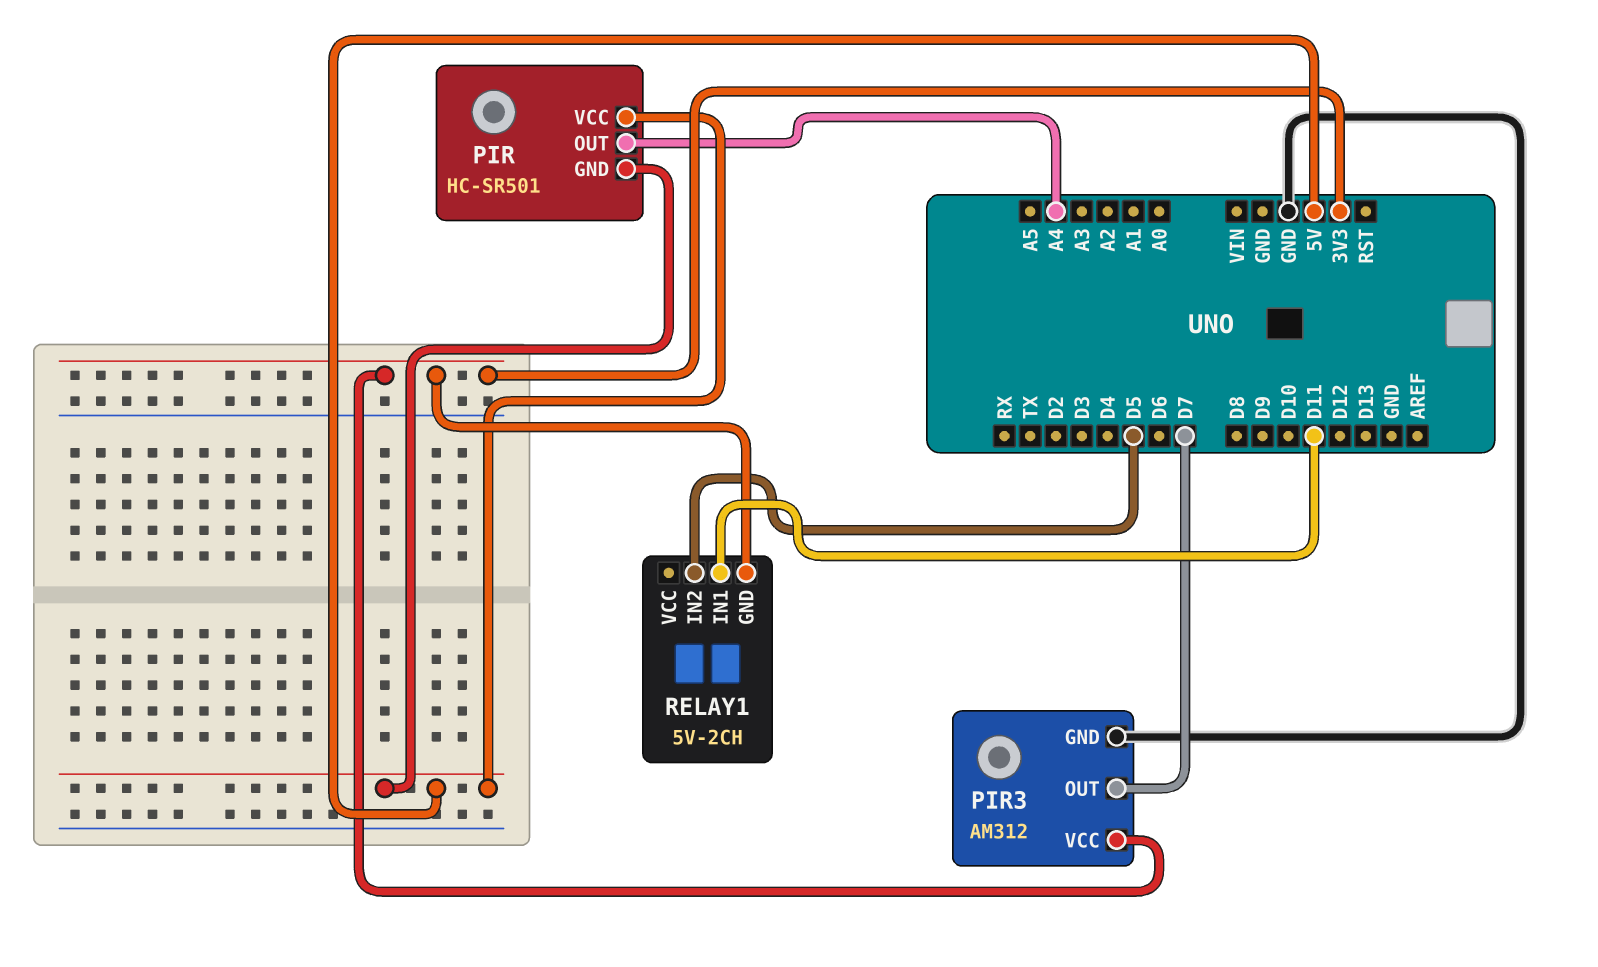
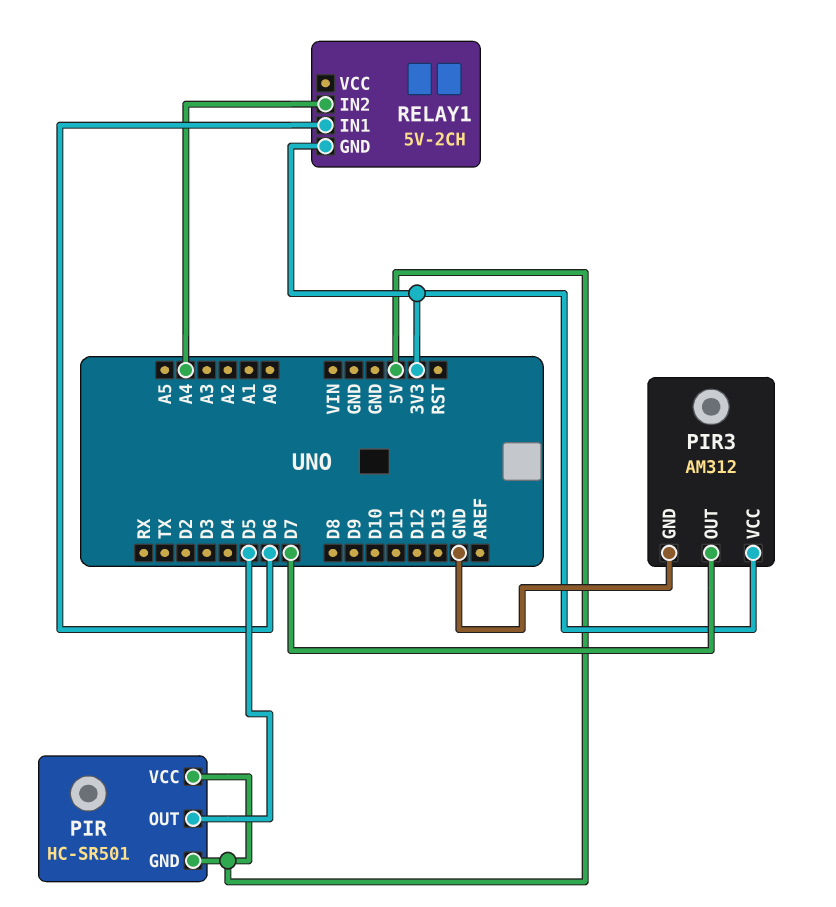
PIR pin OUT: A4 -> D5
RELAY1 pin IN1: D11 -> D6
RELAY1 pin IN2: D5 -> A4

